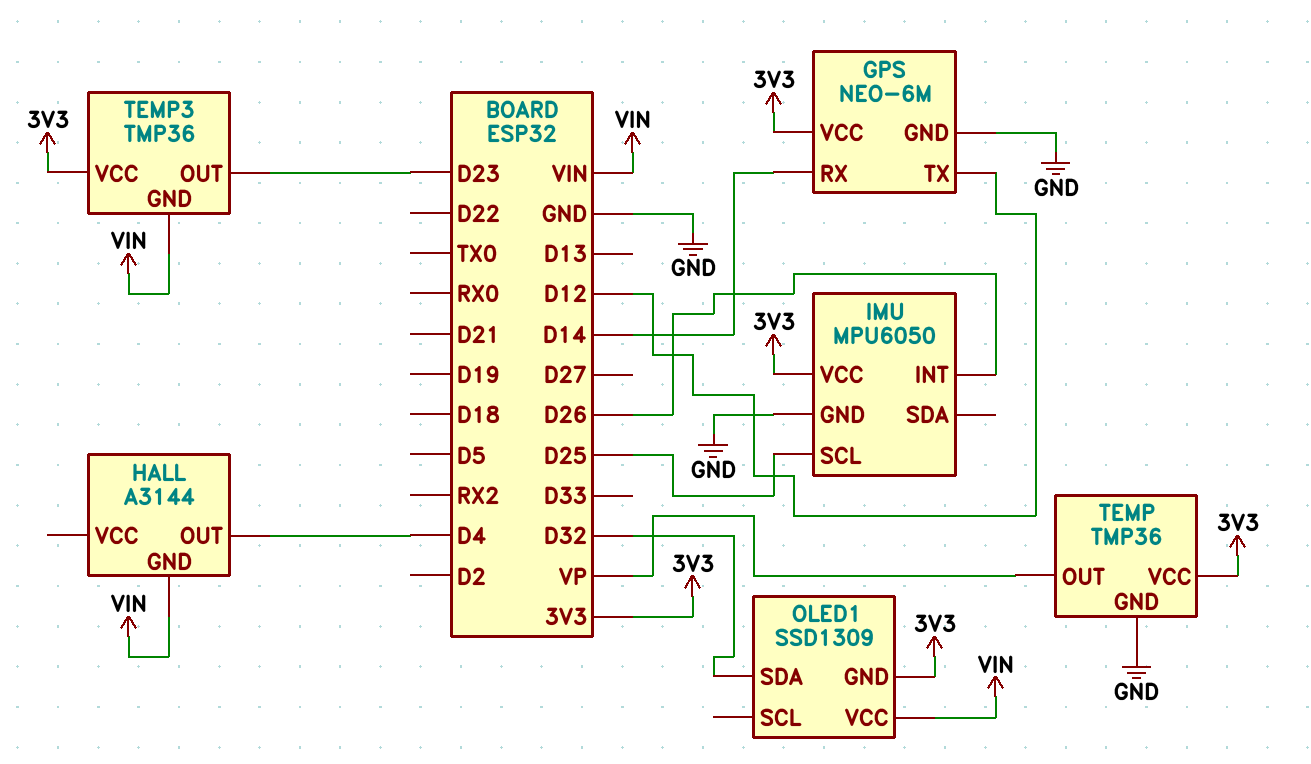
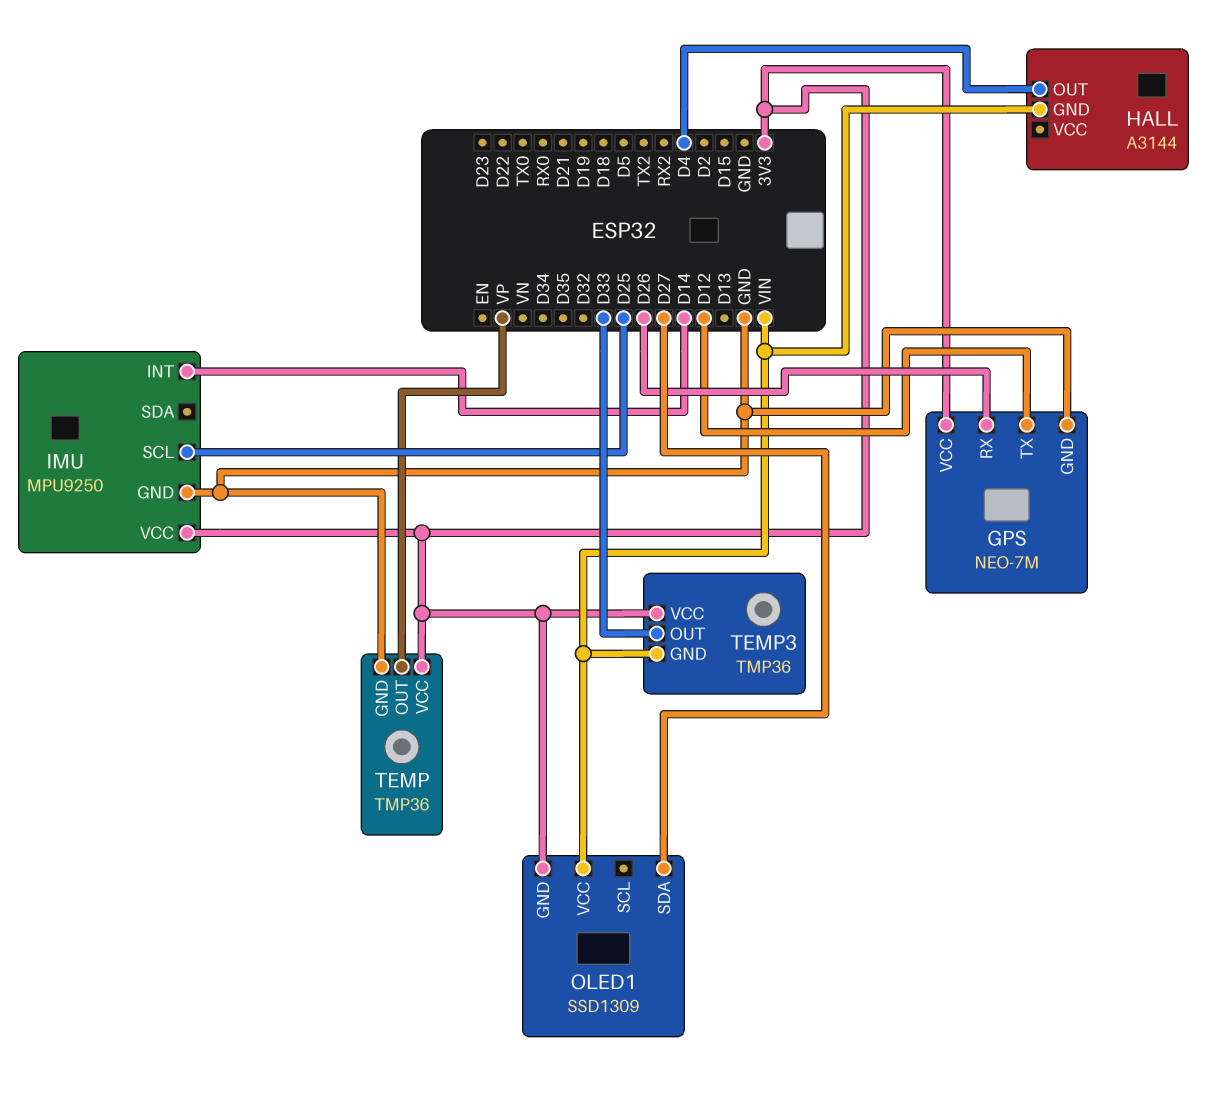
GPS: NEO-6M -> NEO-7M
GPS pin RX: D14 -> D26
IMU: MPU6050 -> MPU9250
IMU pin INT: D26 -> D14
OLED1 pin SDA: D32 -> D27
TEMP3 pin OUT: D23 -> D33

